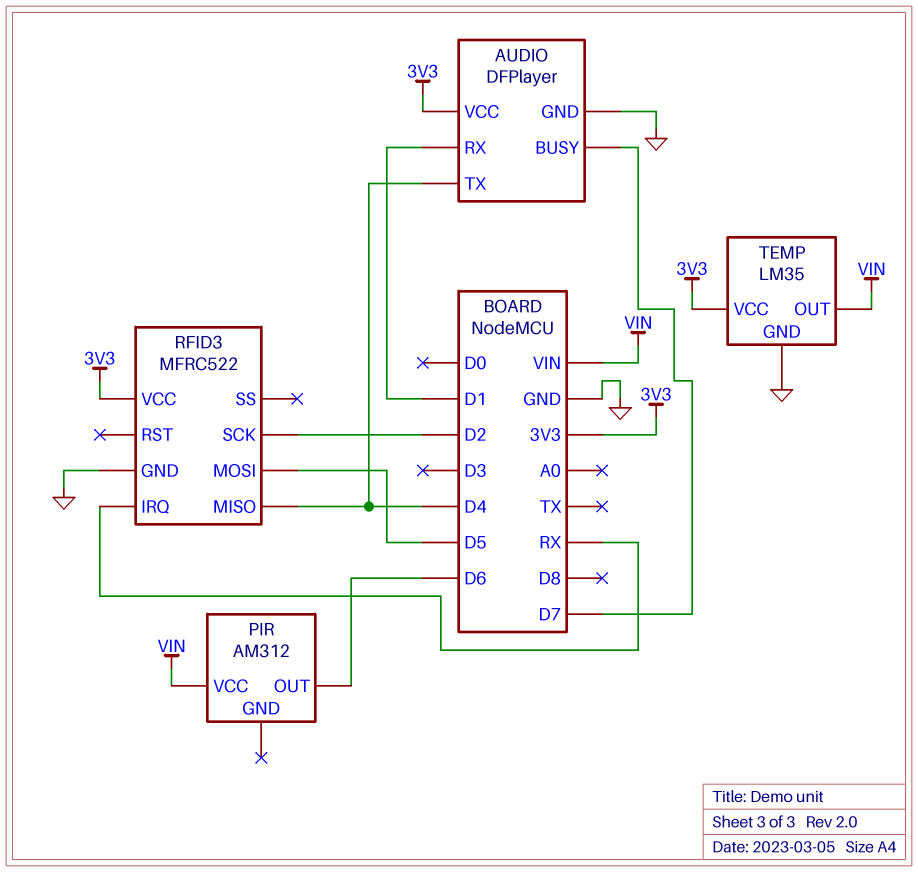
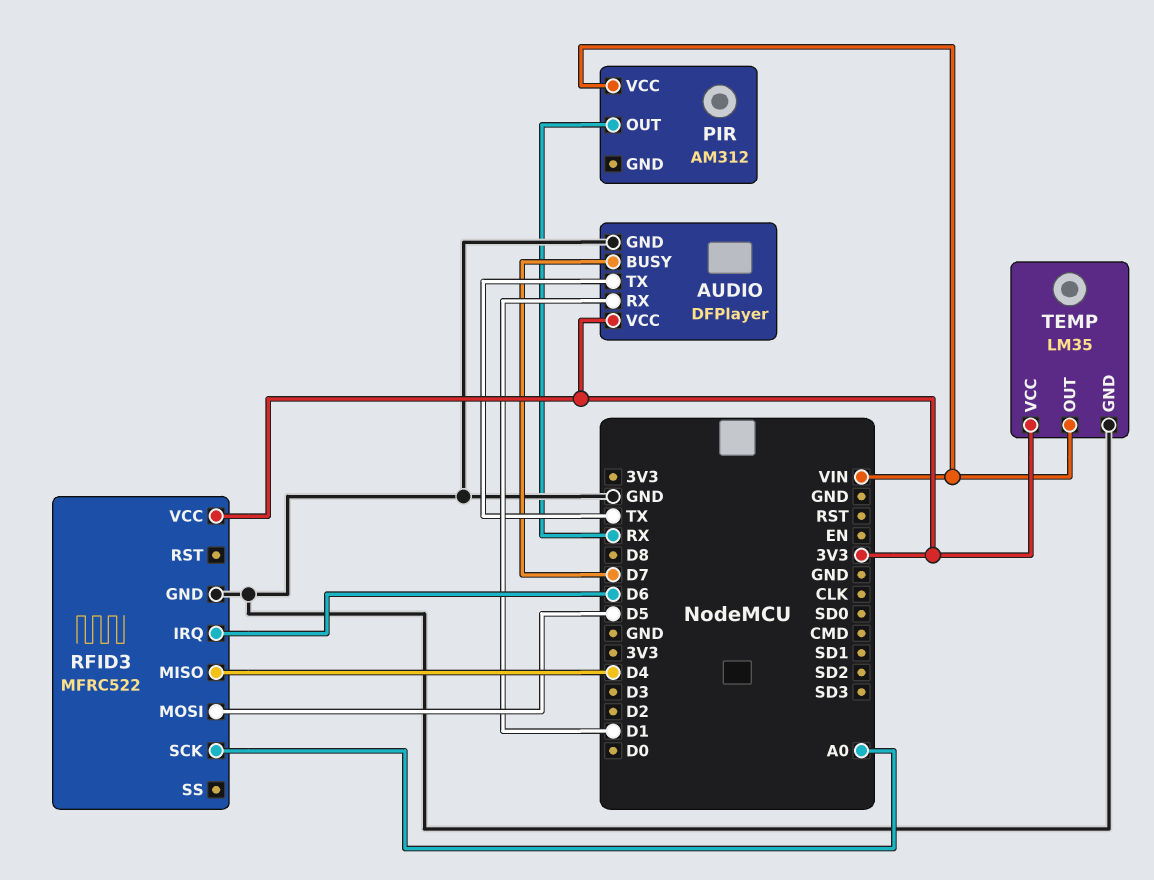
AUDIO pin TX: D4 -> TX
PIR pin OUT: D6 -> RX
RFID3 pin IRQ: RX -> D6
RFID3 pin SCK: D2 -> A0

